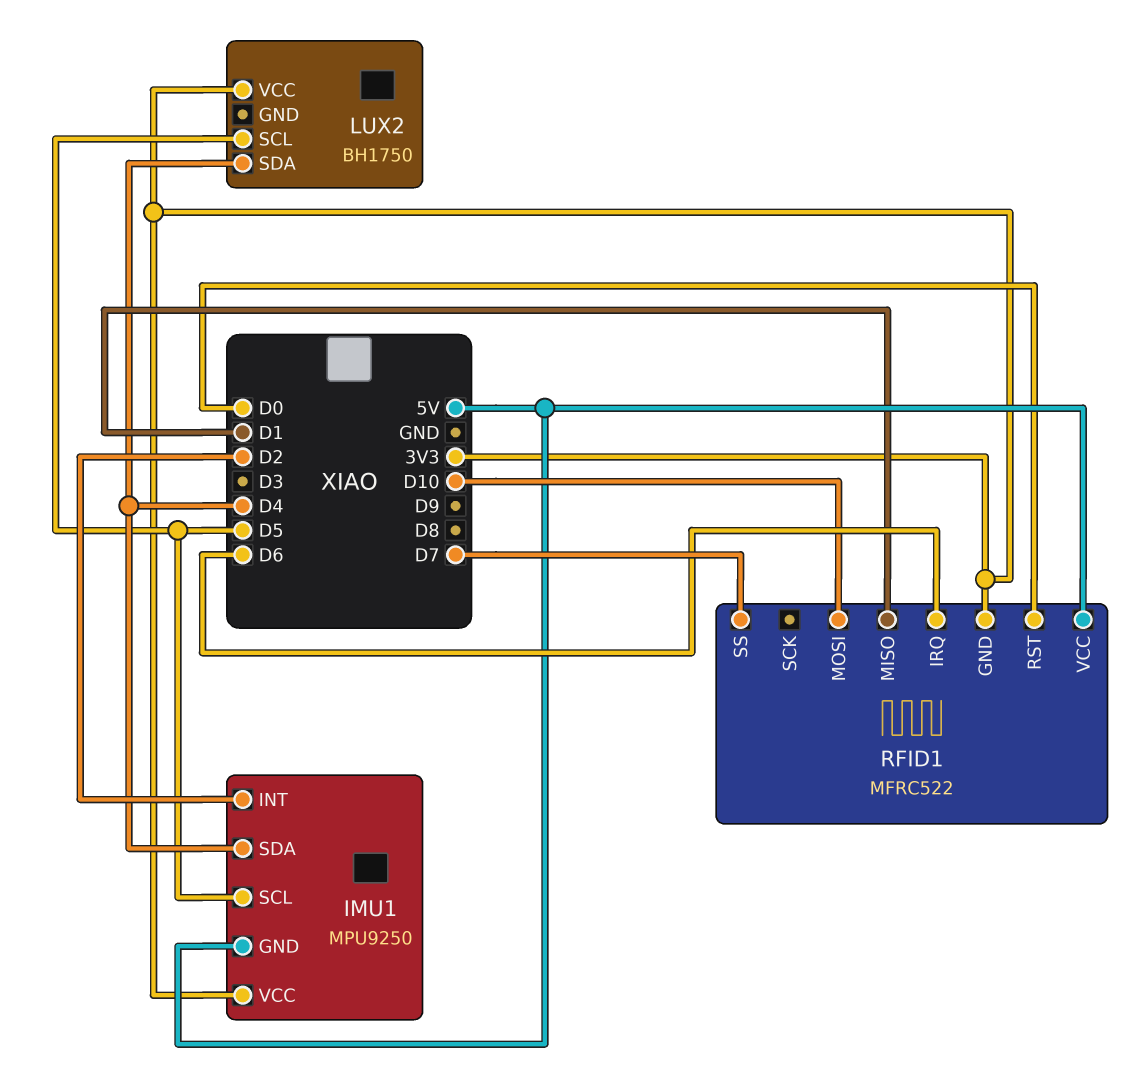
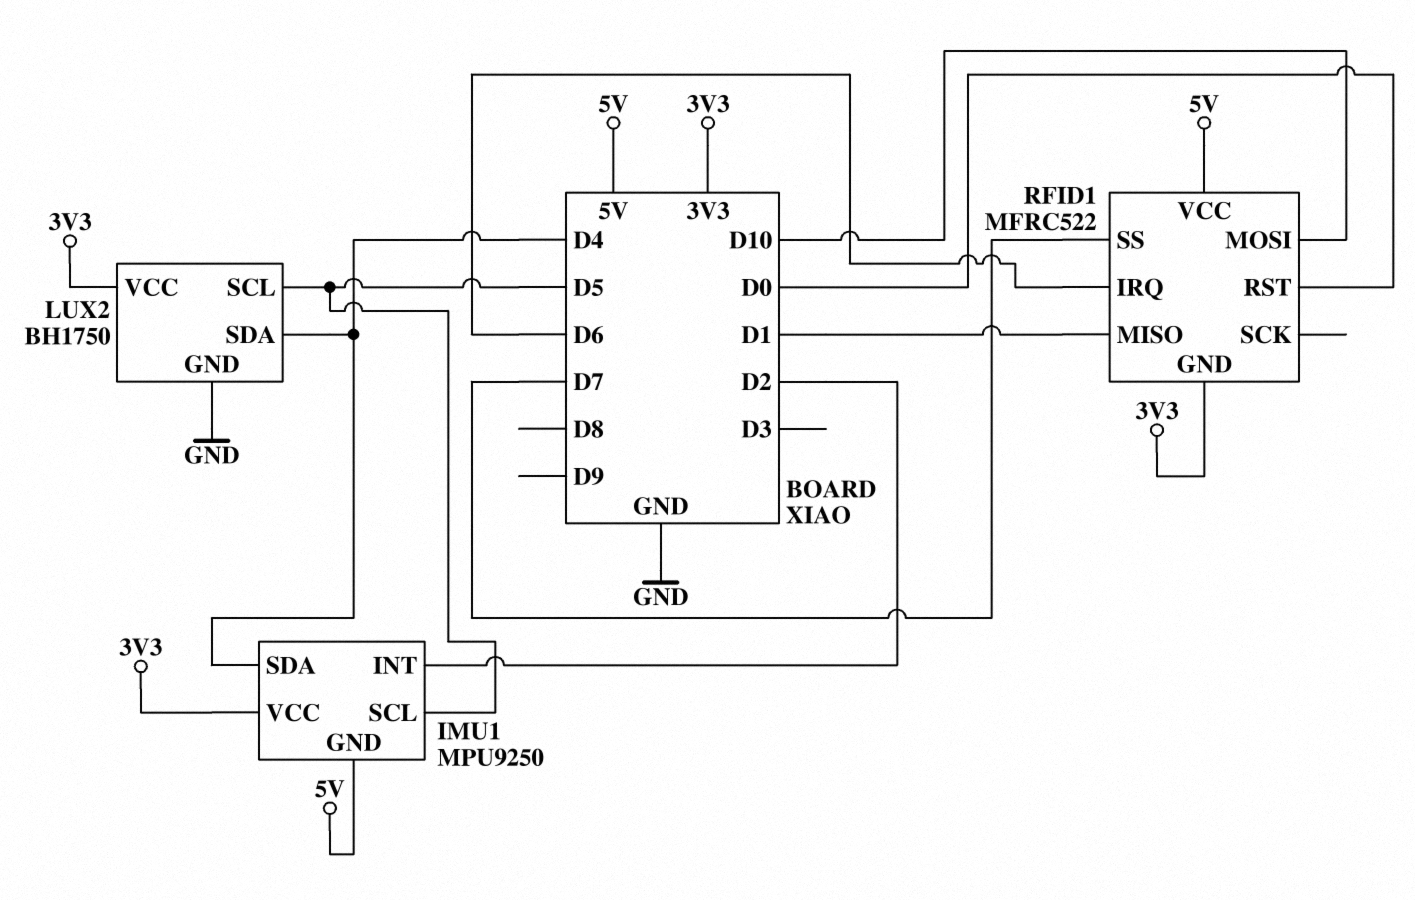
LUX2 pin GND: none -> GND

